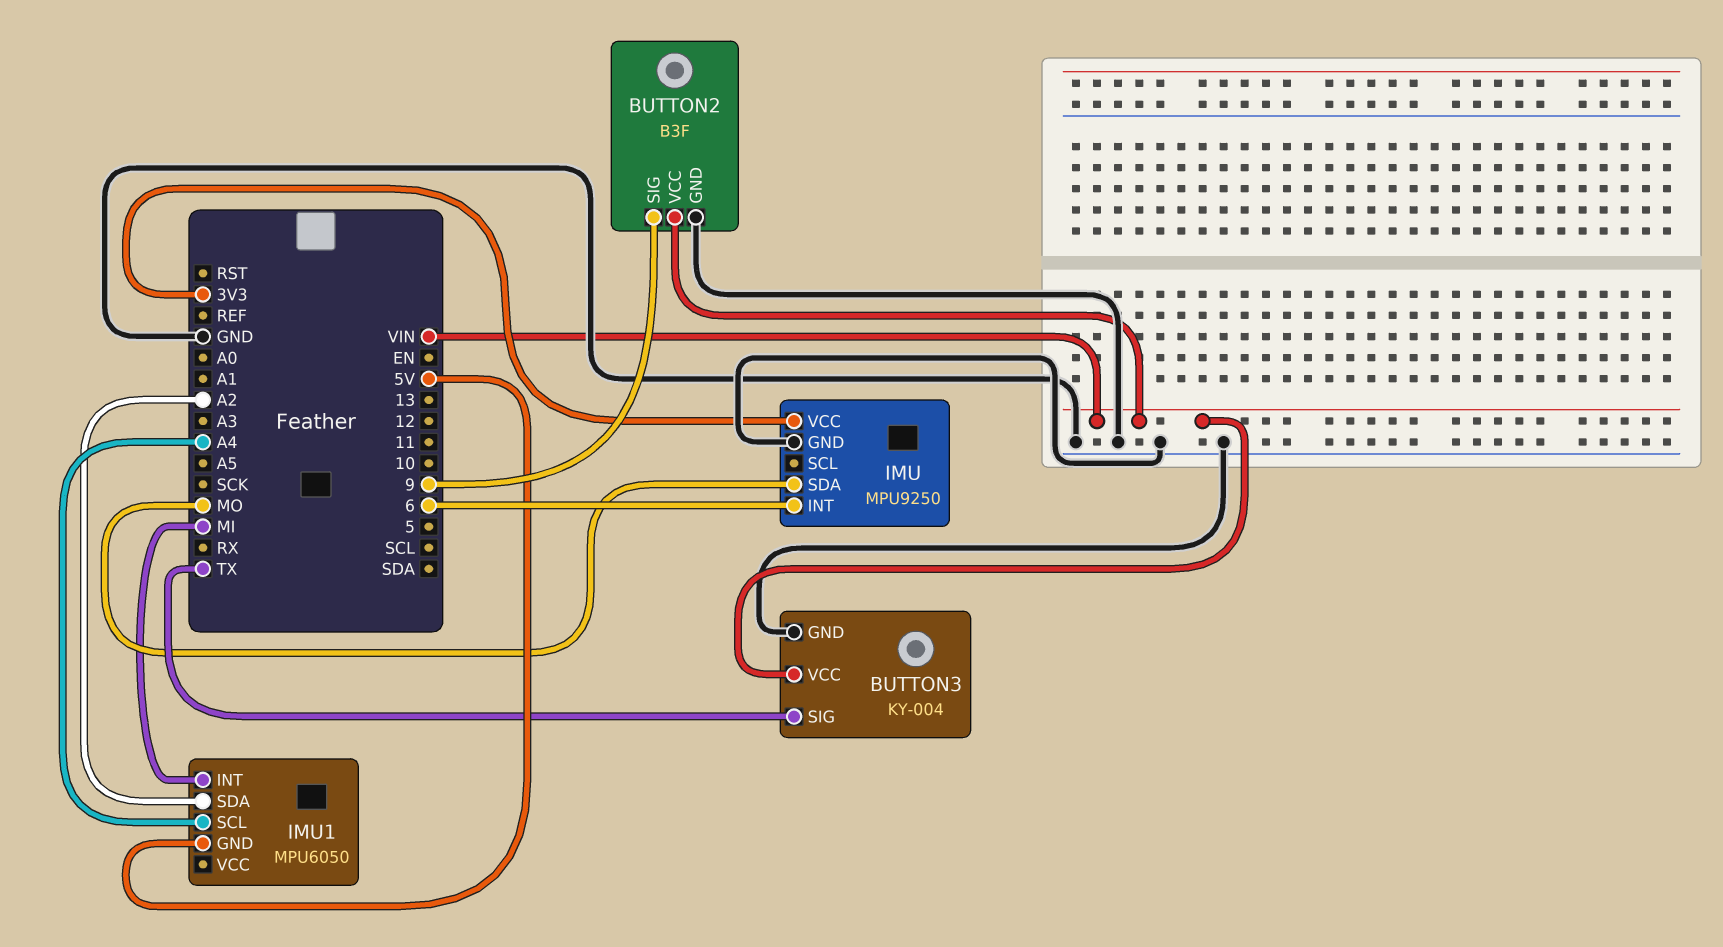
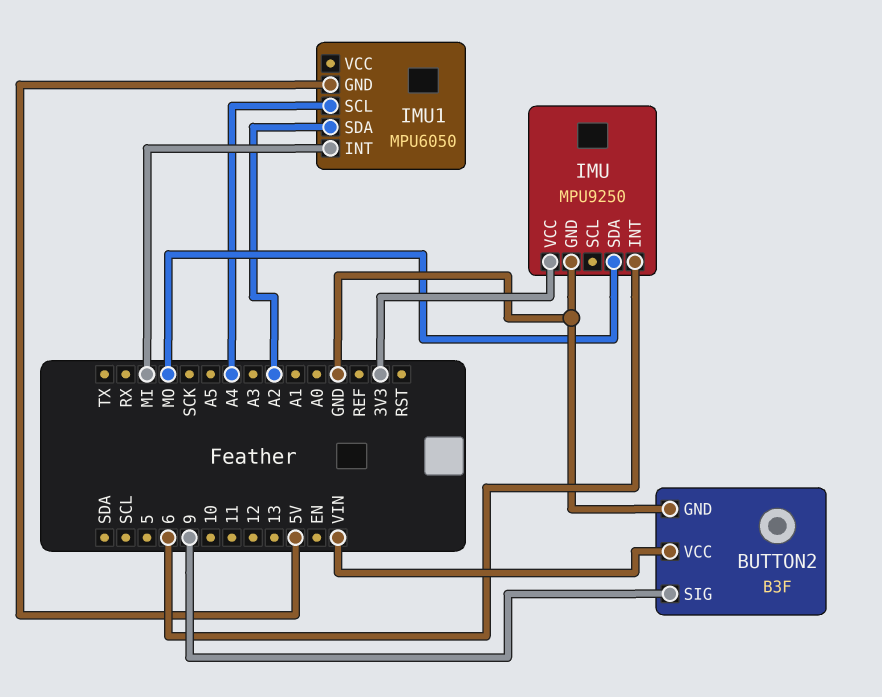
BUTTON3: KY-004 -> none
BUTTON3 pin GND: GND -> none
BUTTON3 pin SIG: TX -> none
BUTTON3 pin VCC: VIN -> none

